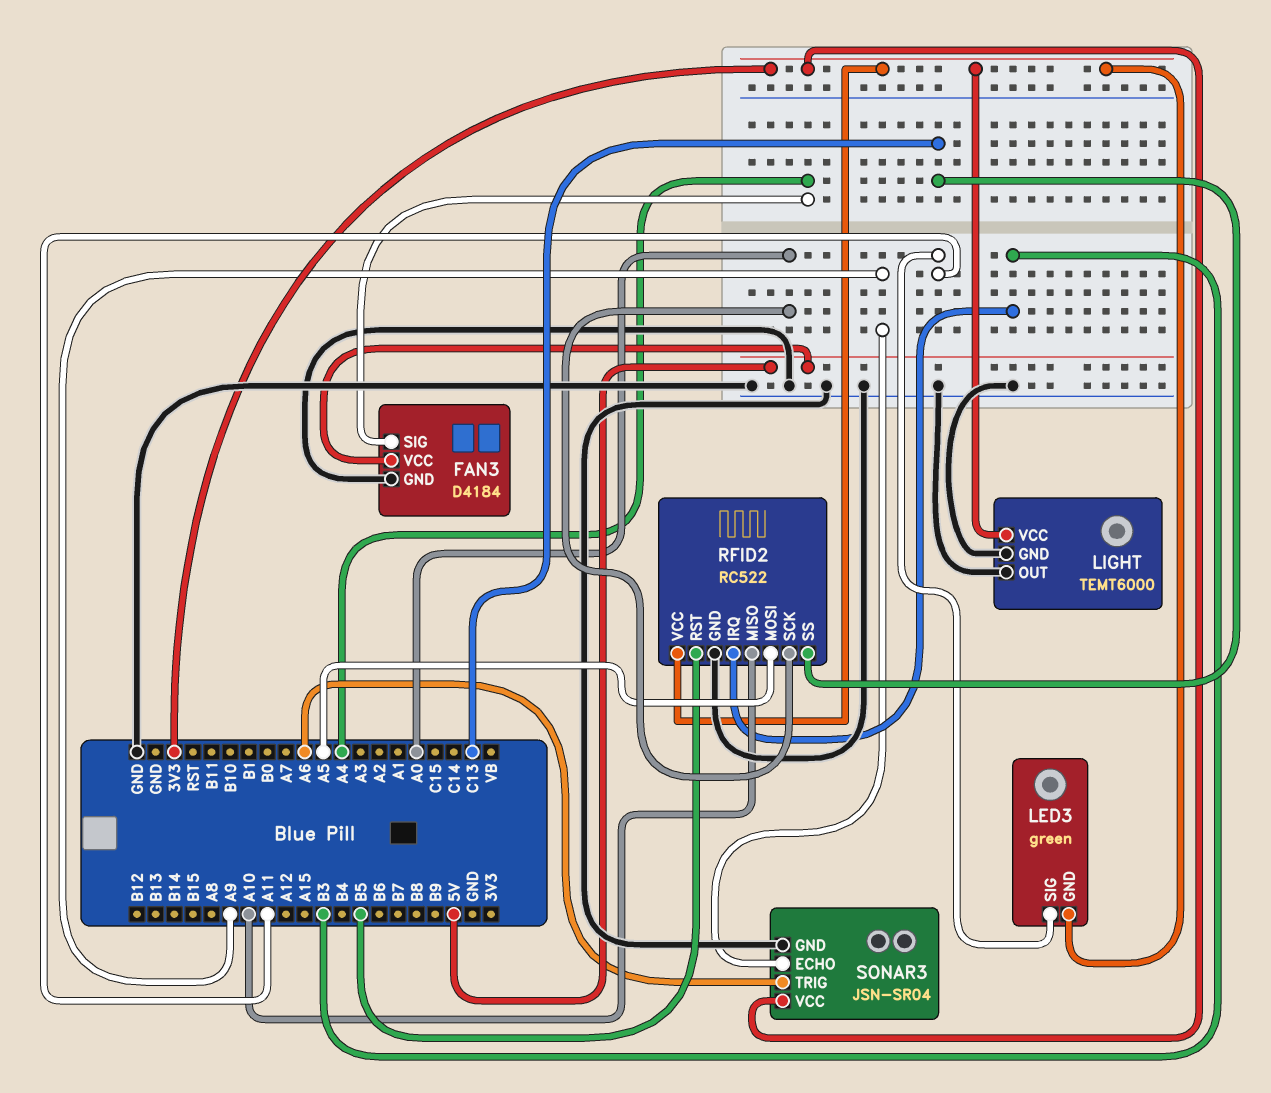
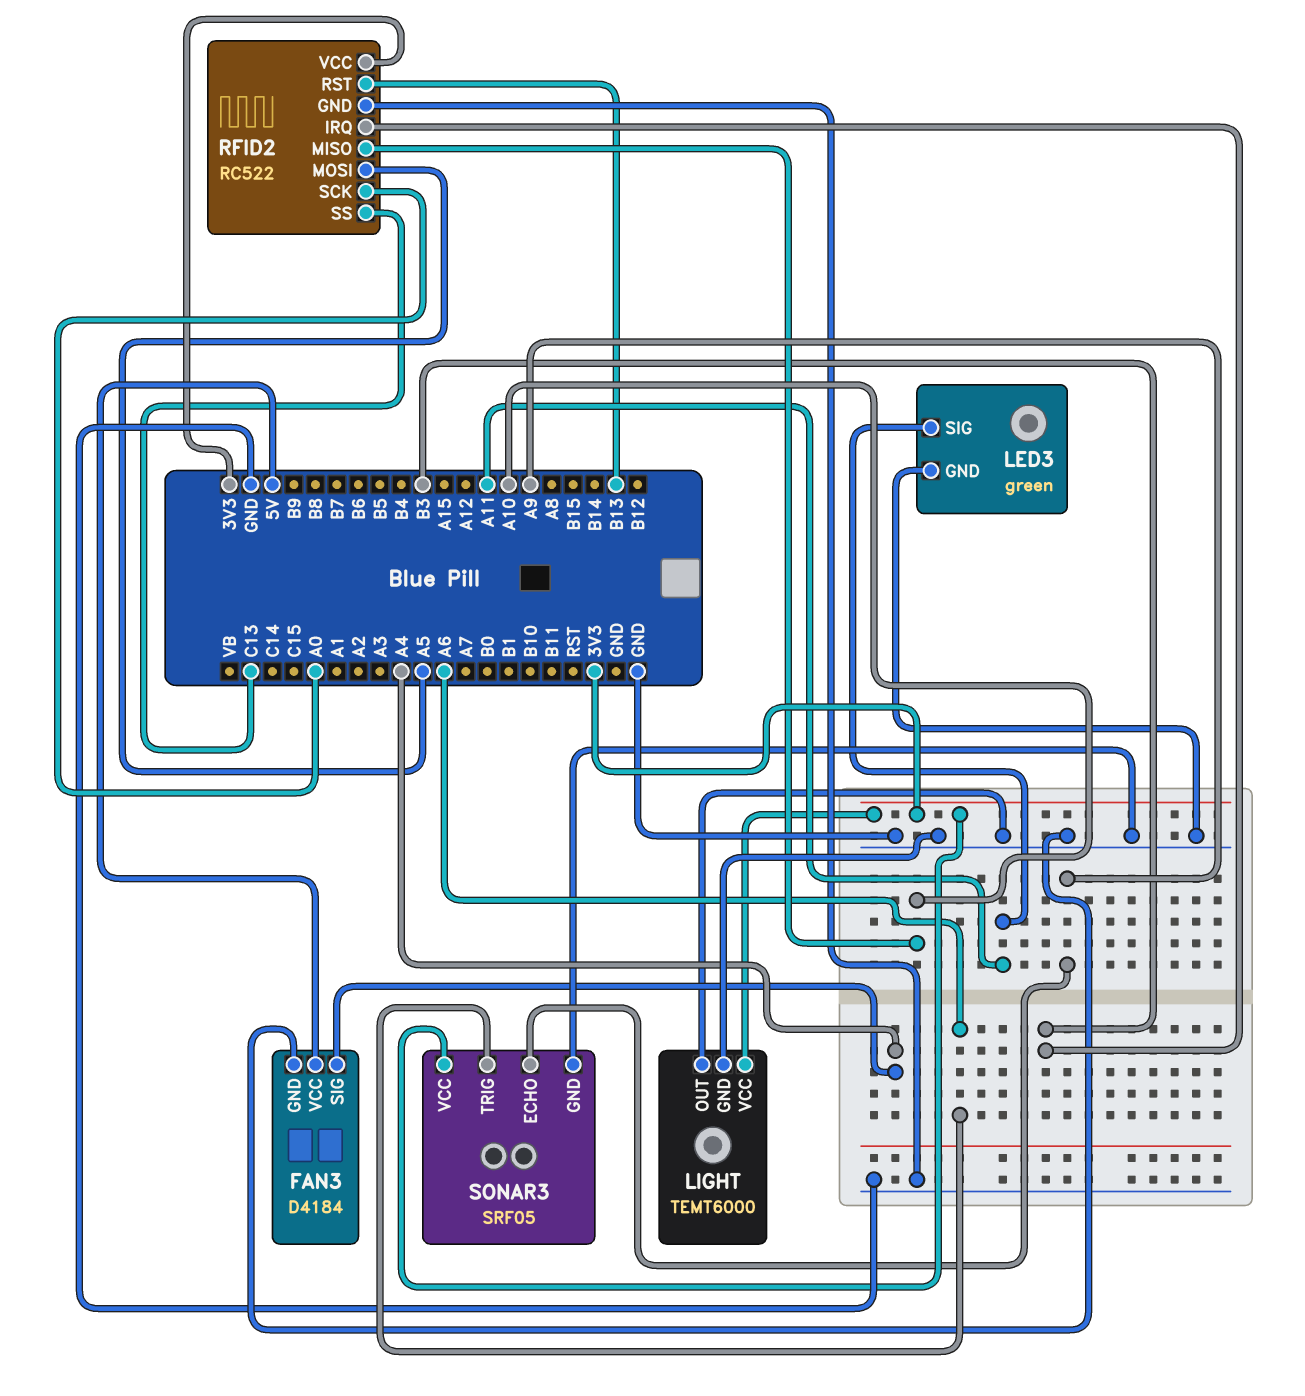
LED3 pin GND: 3V3 -> GND
RFID2 pin RST: B5 -> B13
SONAR3: JSN-SR04 -> SRF05

